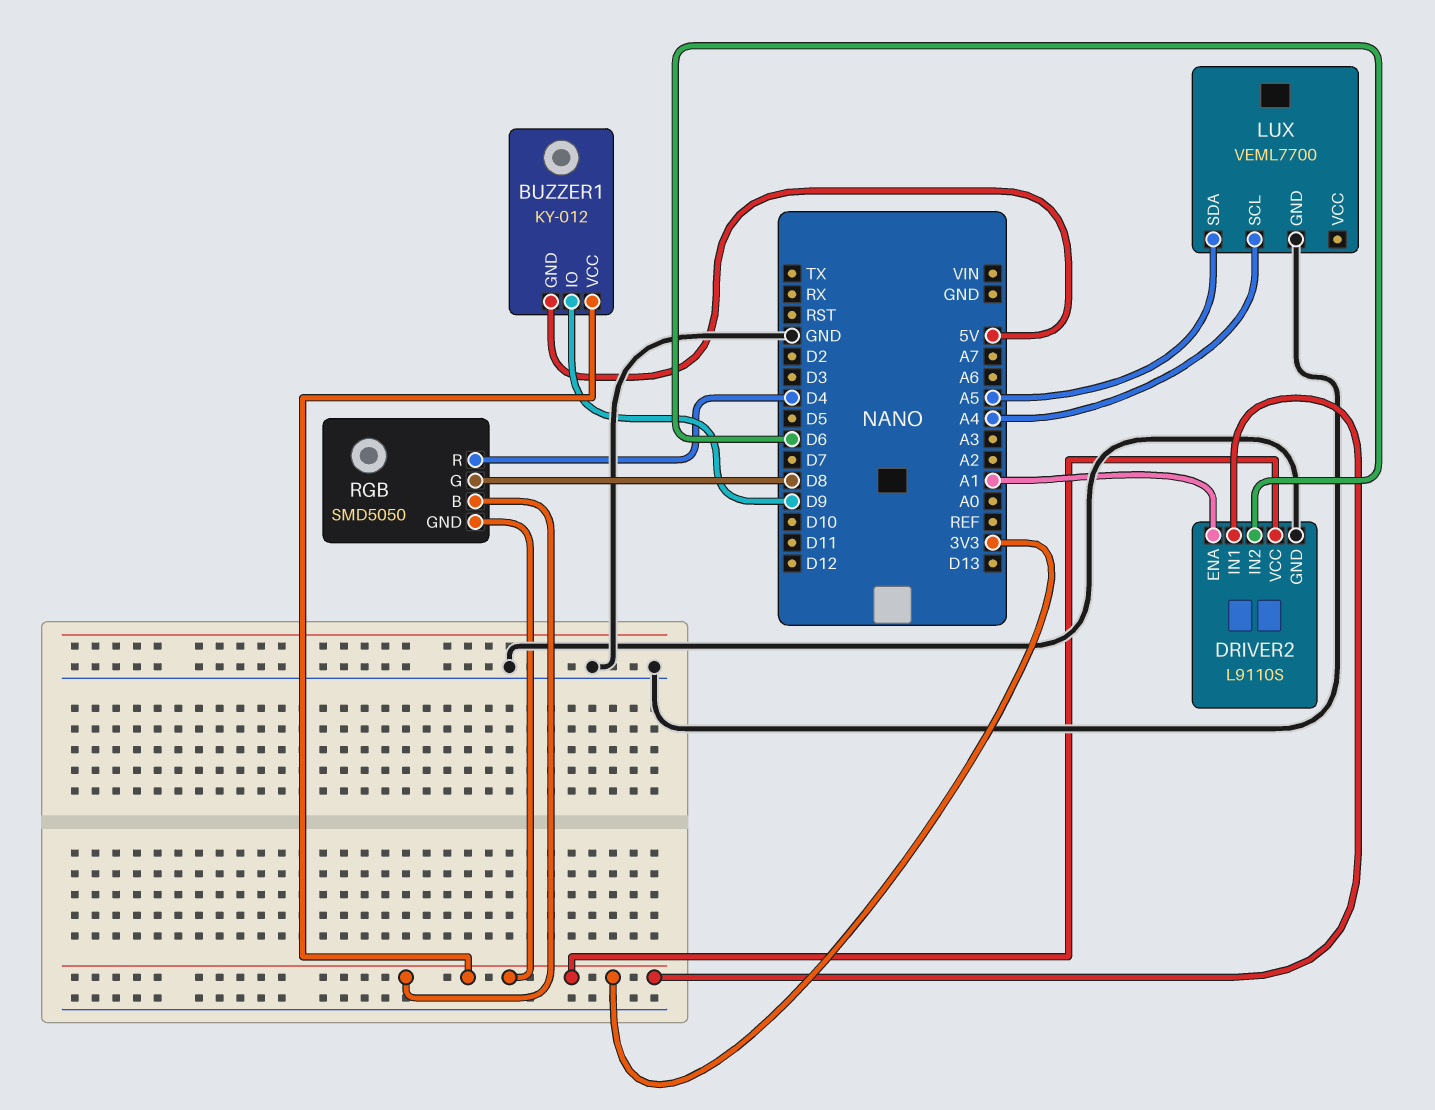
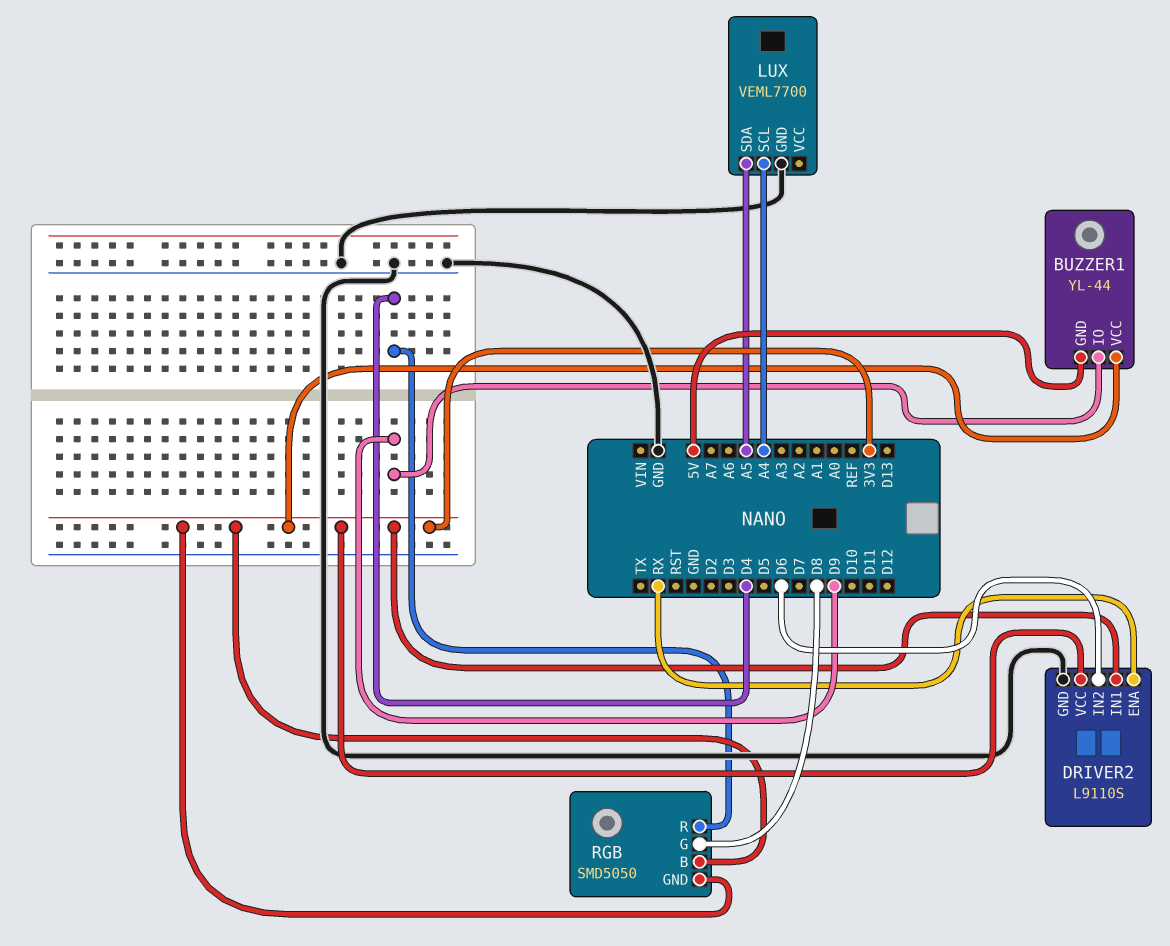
BUZZER1: KY-012 -> YL-44
DRIVER2 pin ENA: A1 -> RX

